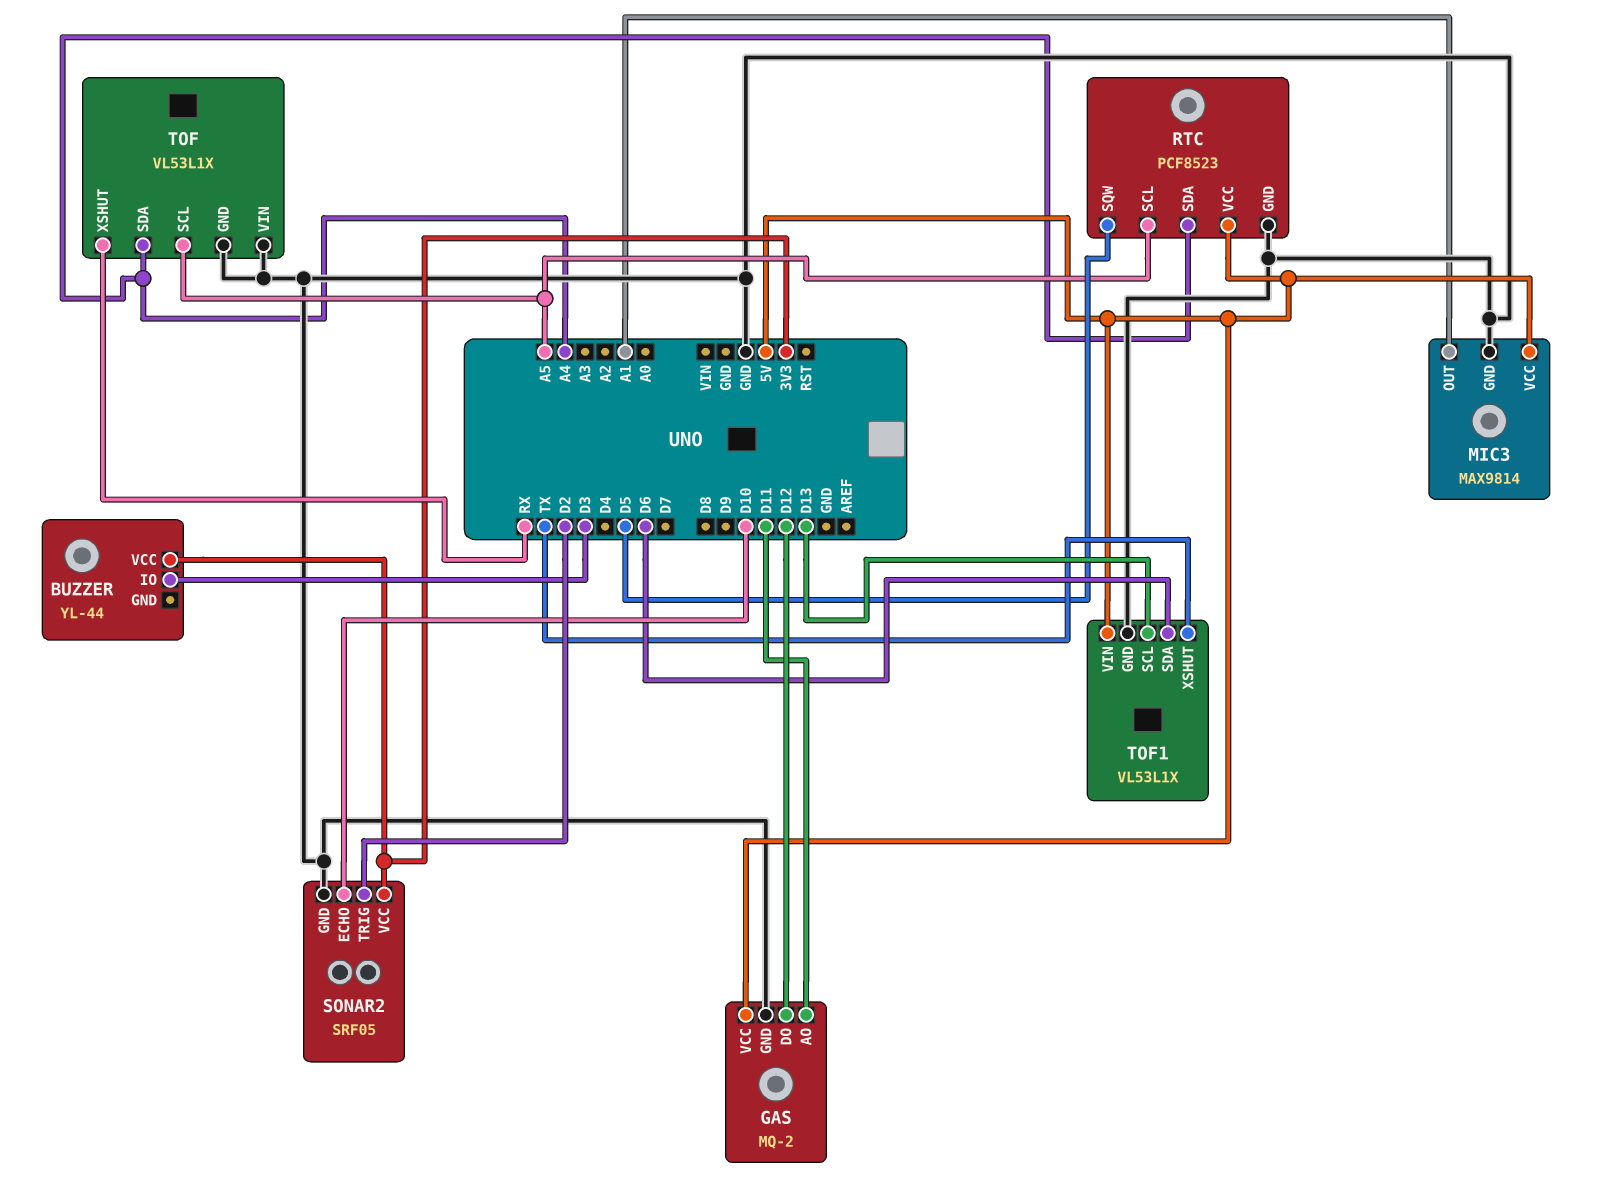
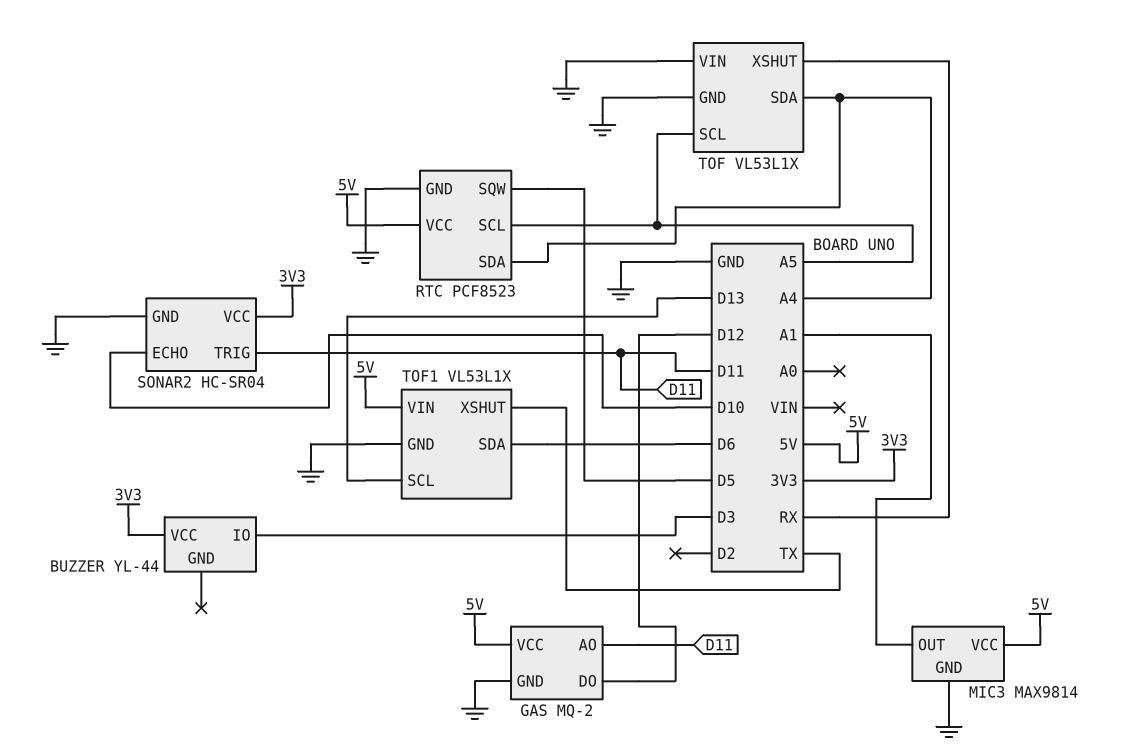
SONAR2: SRF05 -> HC-SR04
SONAR2 pin TRIG: D2 -> D11

